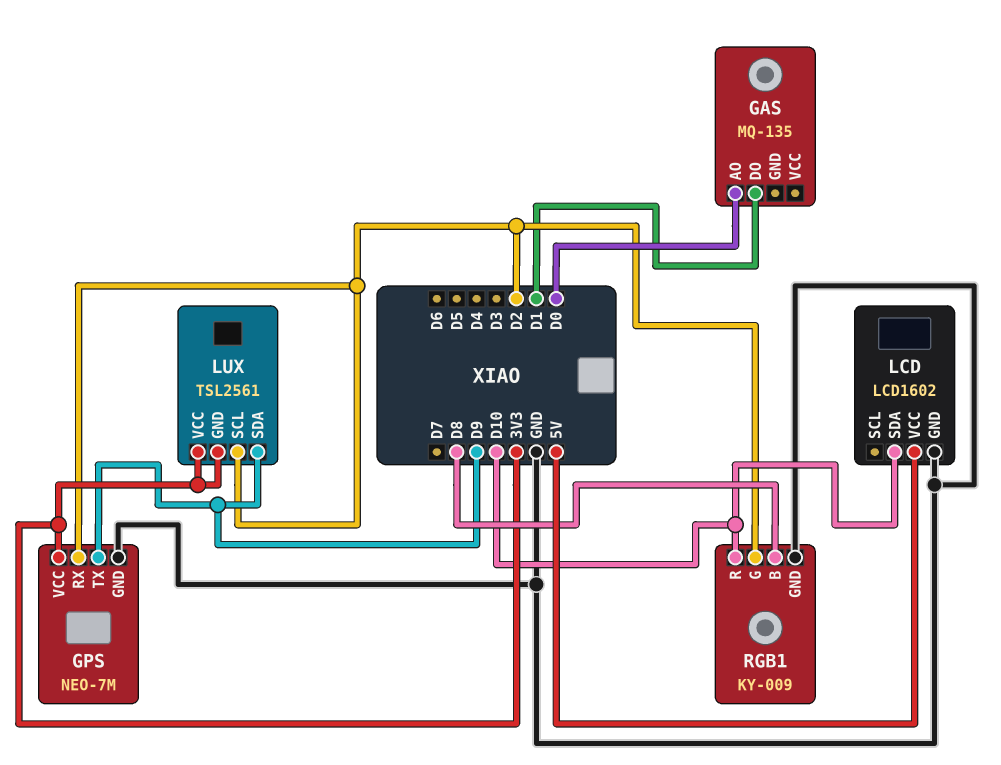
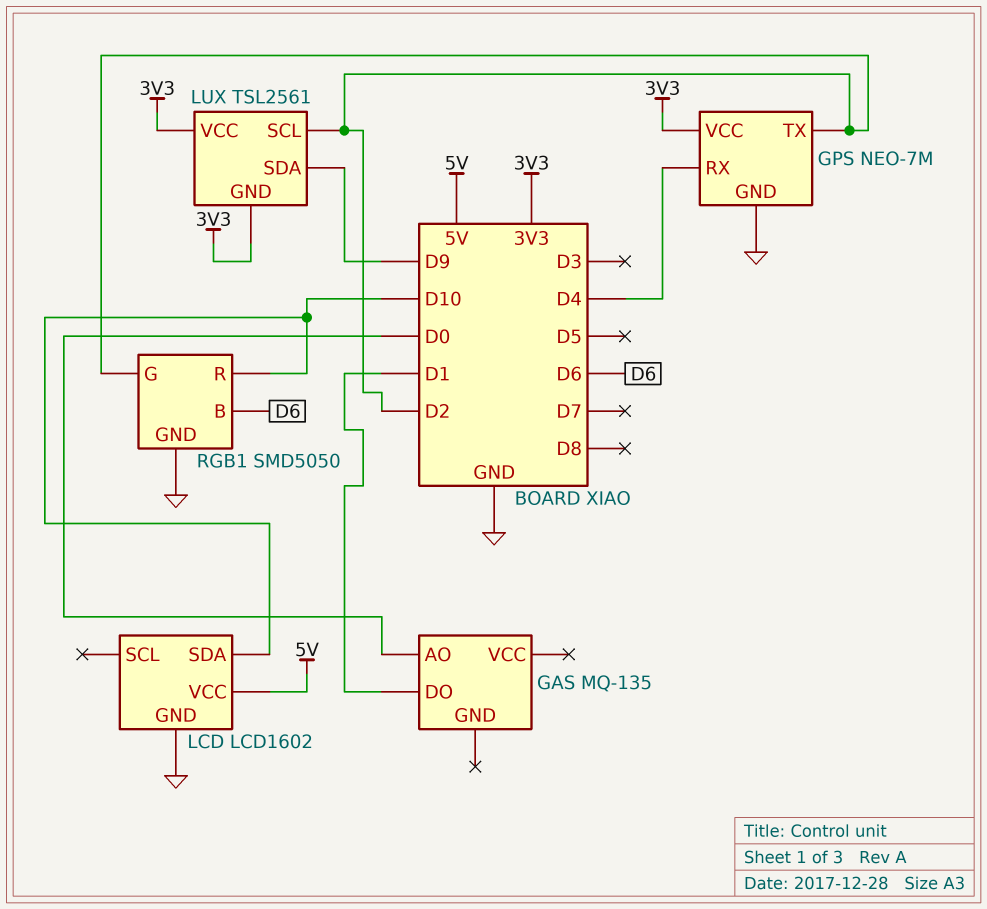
GPS pin RX: D2 -> D4
GPS pin TX: D9 -> D2
RGB1: KY-009 -> SMD5050
RGB1 pin B: D8 -> D6

